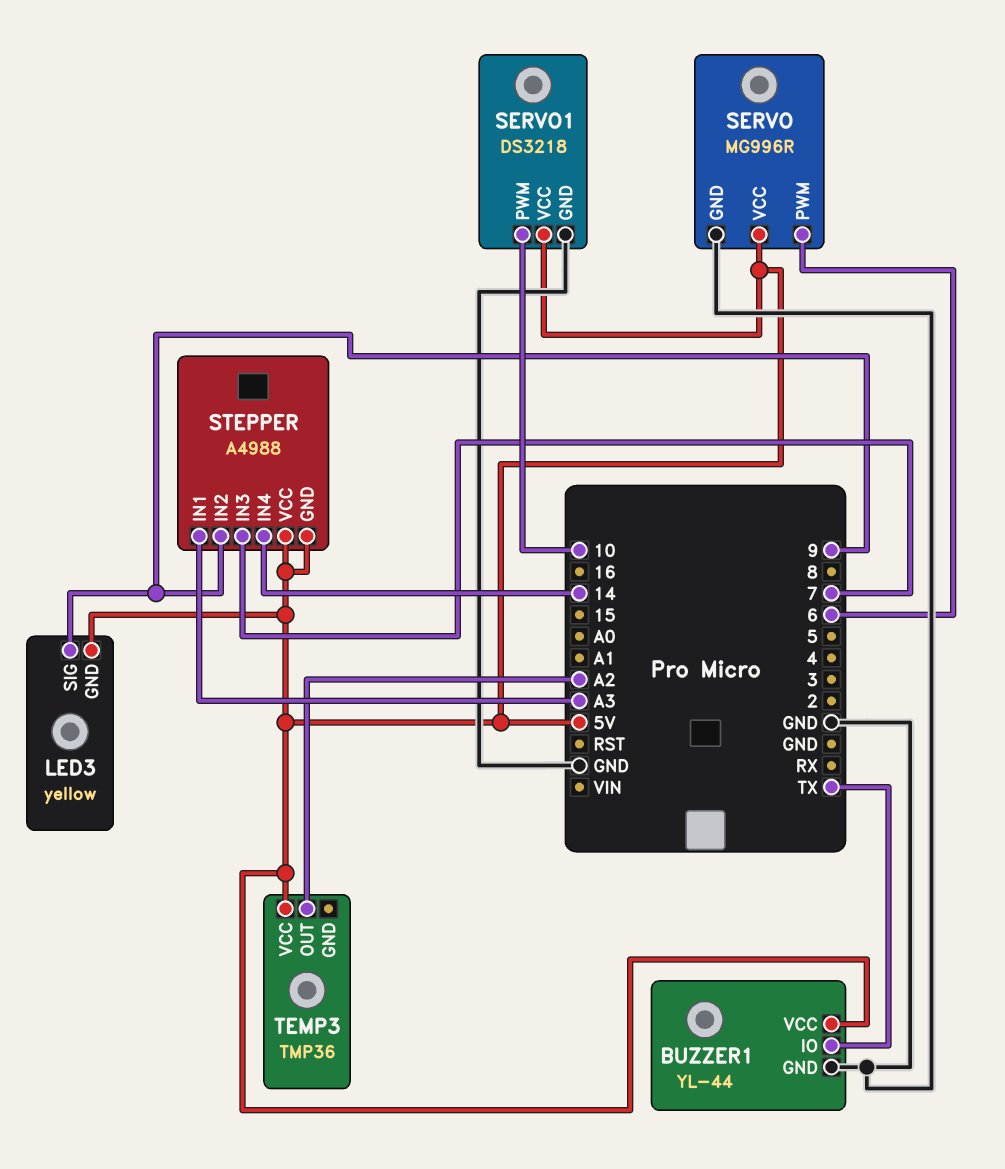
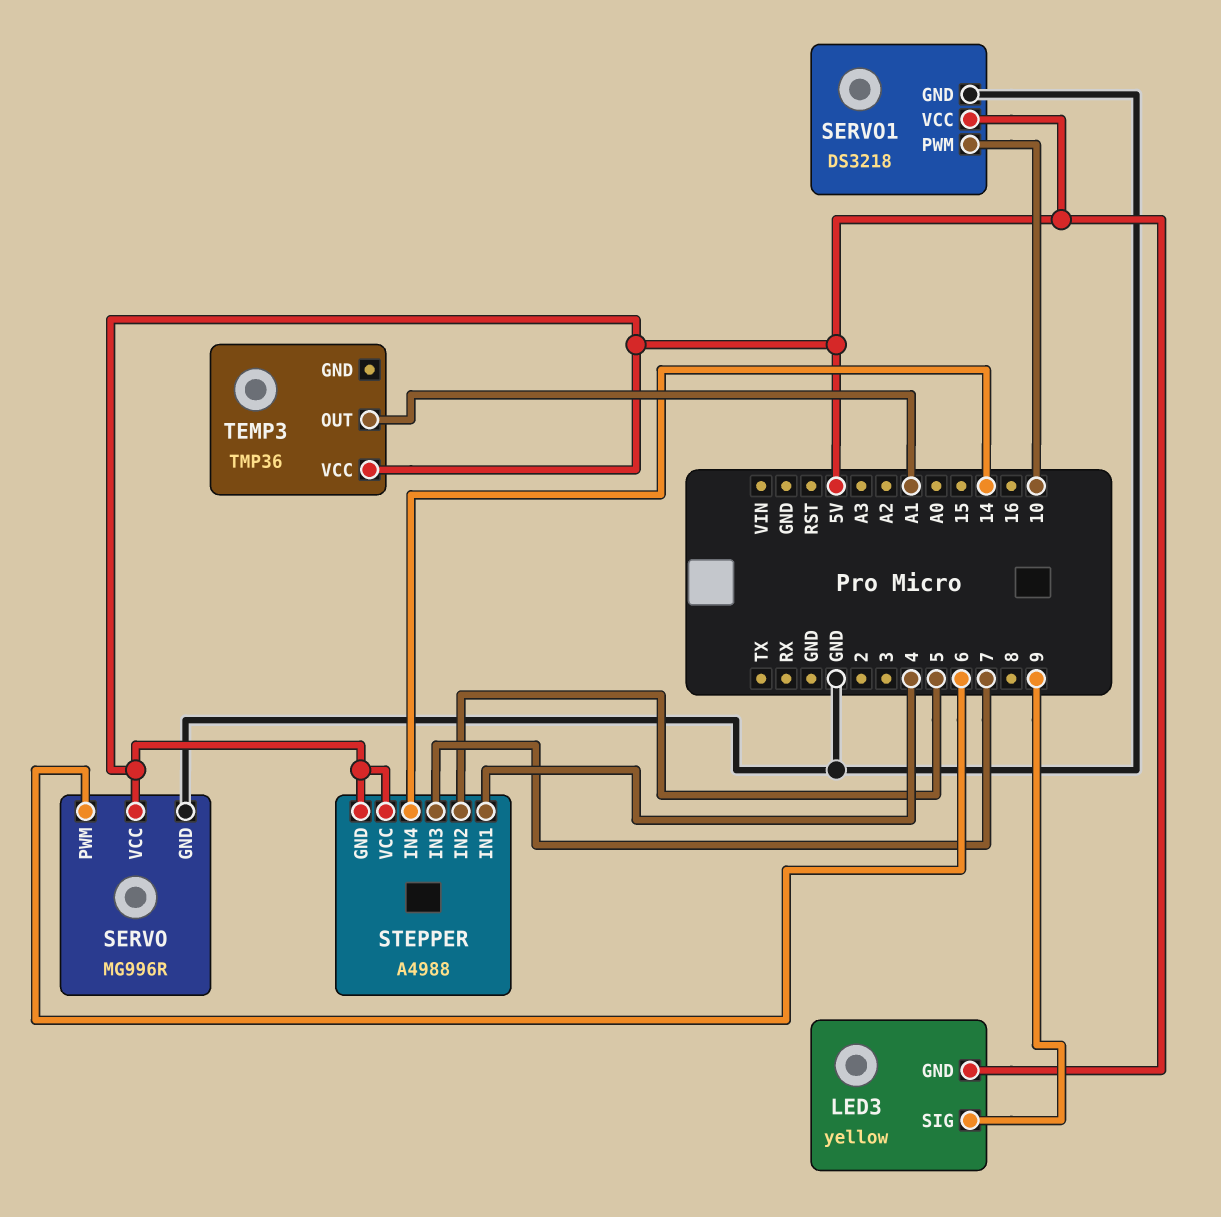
BUZZER1: YL-44 -> none
BUZZER1 pin GND: GND -> none
BUZZER1 pin IO: TX -> none
BUZZER1 pin VCC: 5V -> none
STEPPER pin IN1: A3 -> 4
STEPPER pin IN2: 9 -> 5
TEMP3 pin OUT: A2 -> A1

